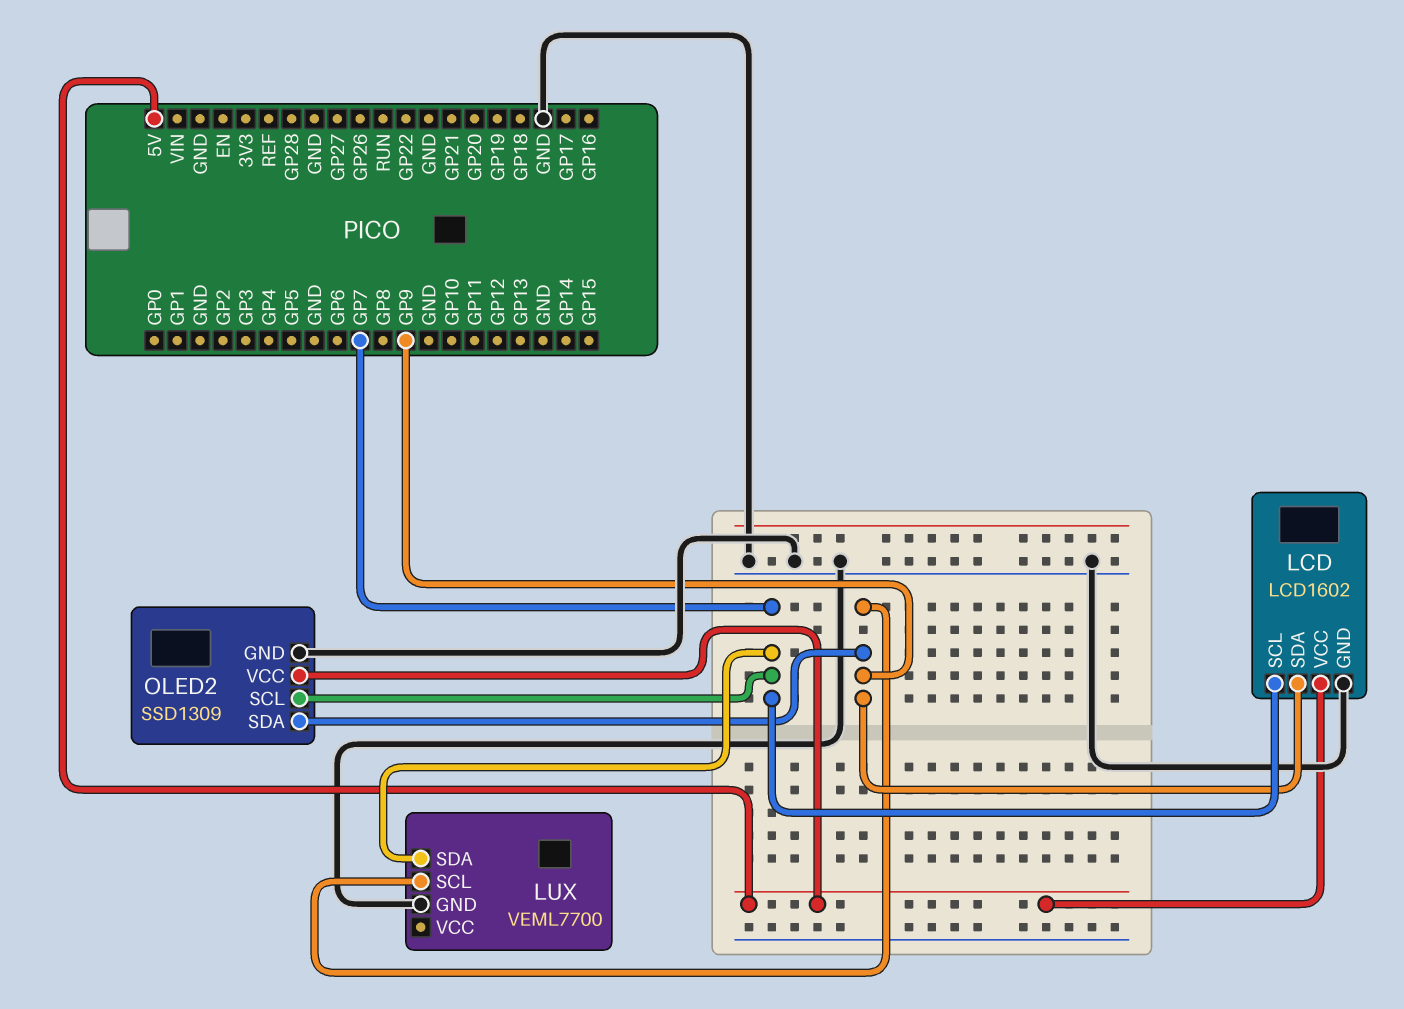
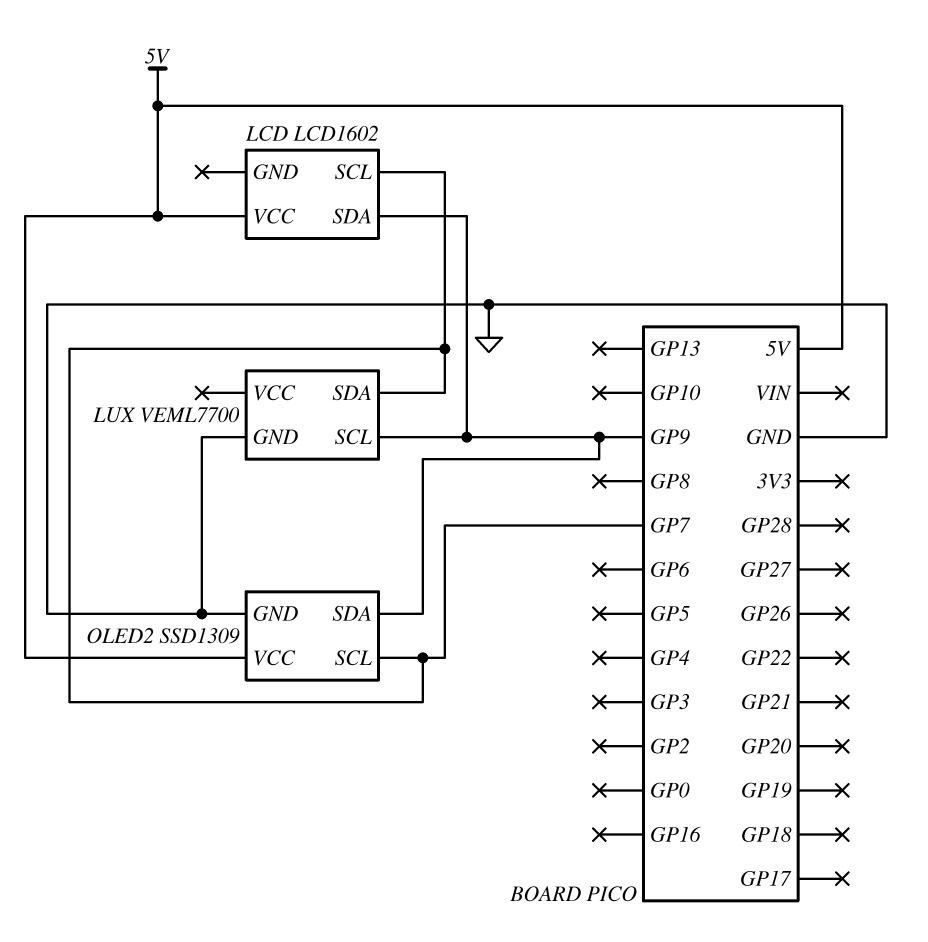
LCD pin GND: GND -> none

